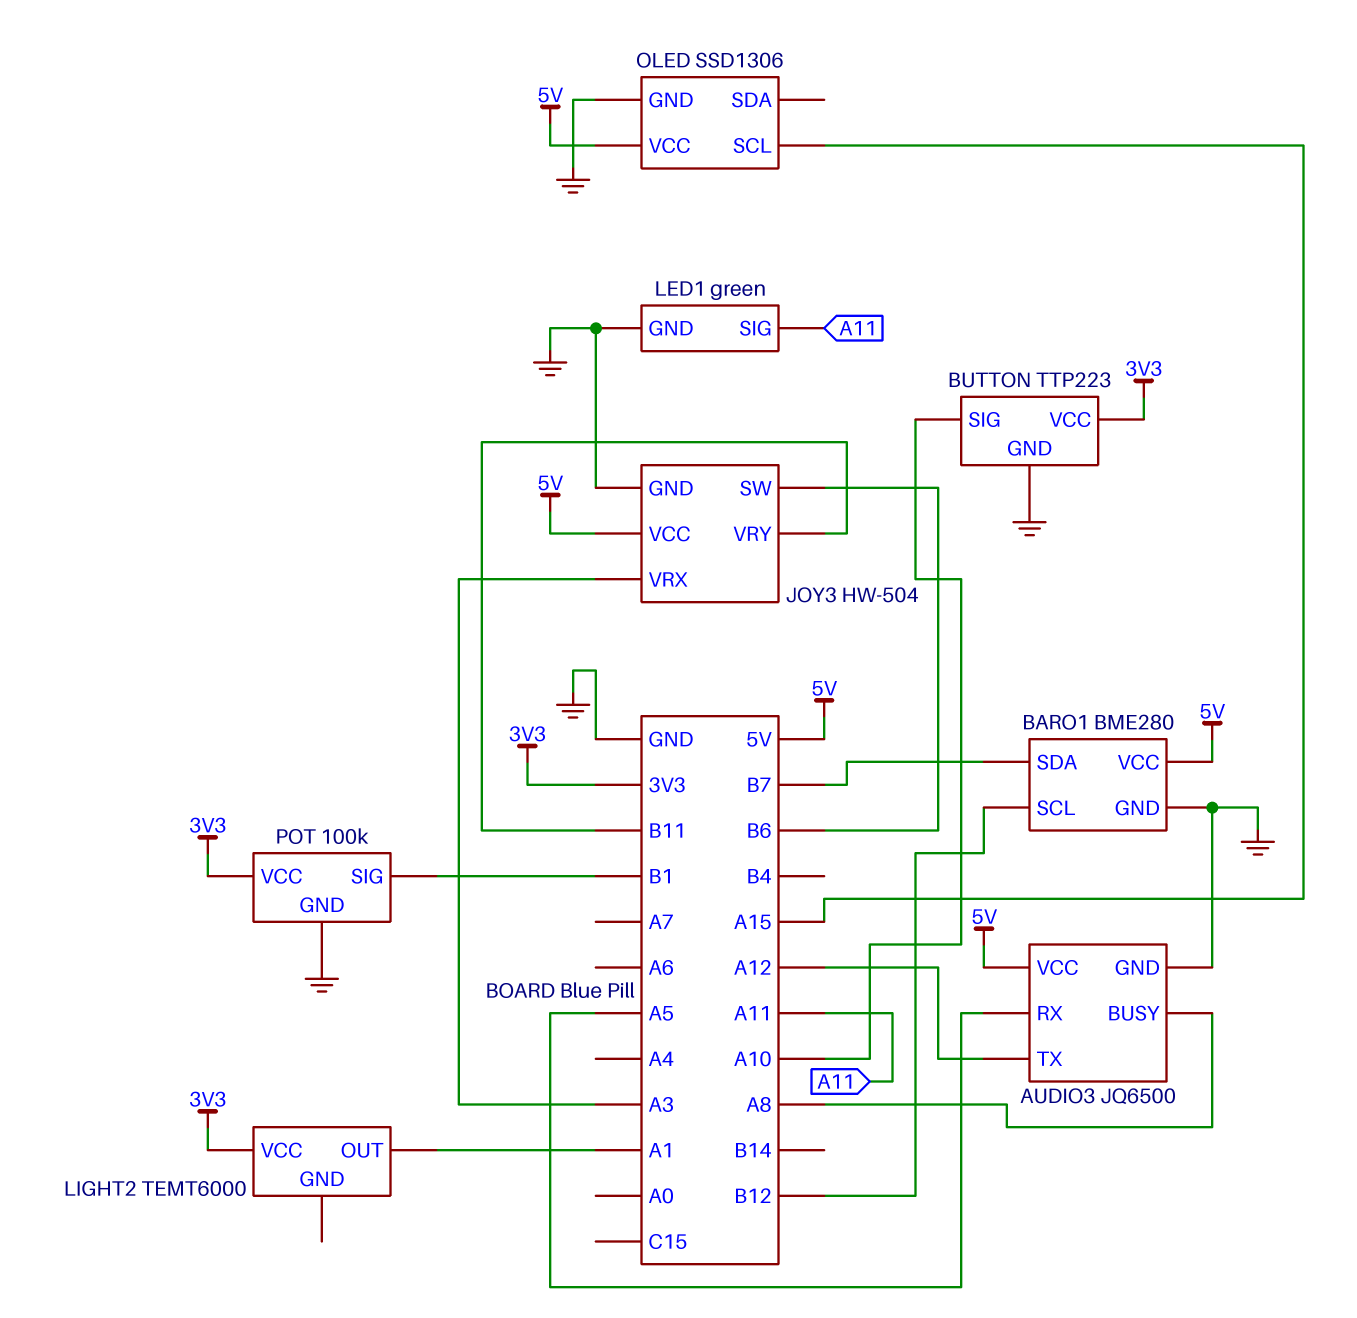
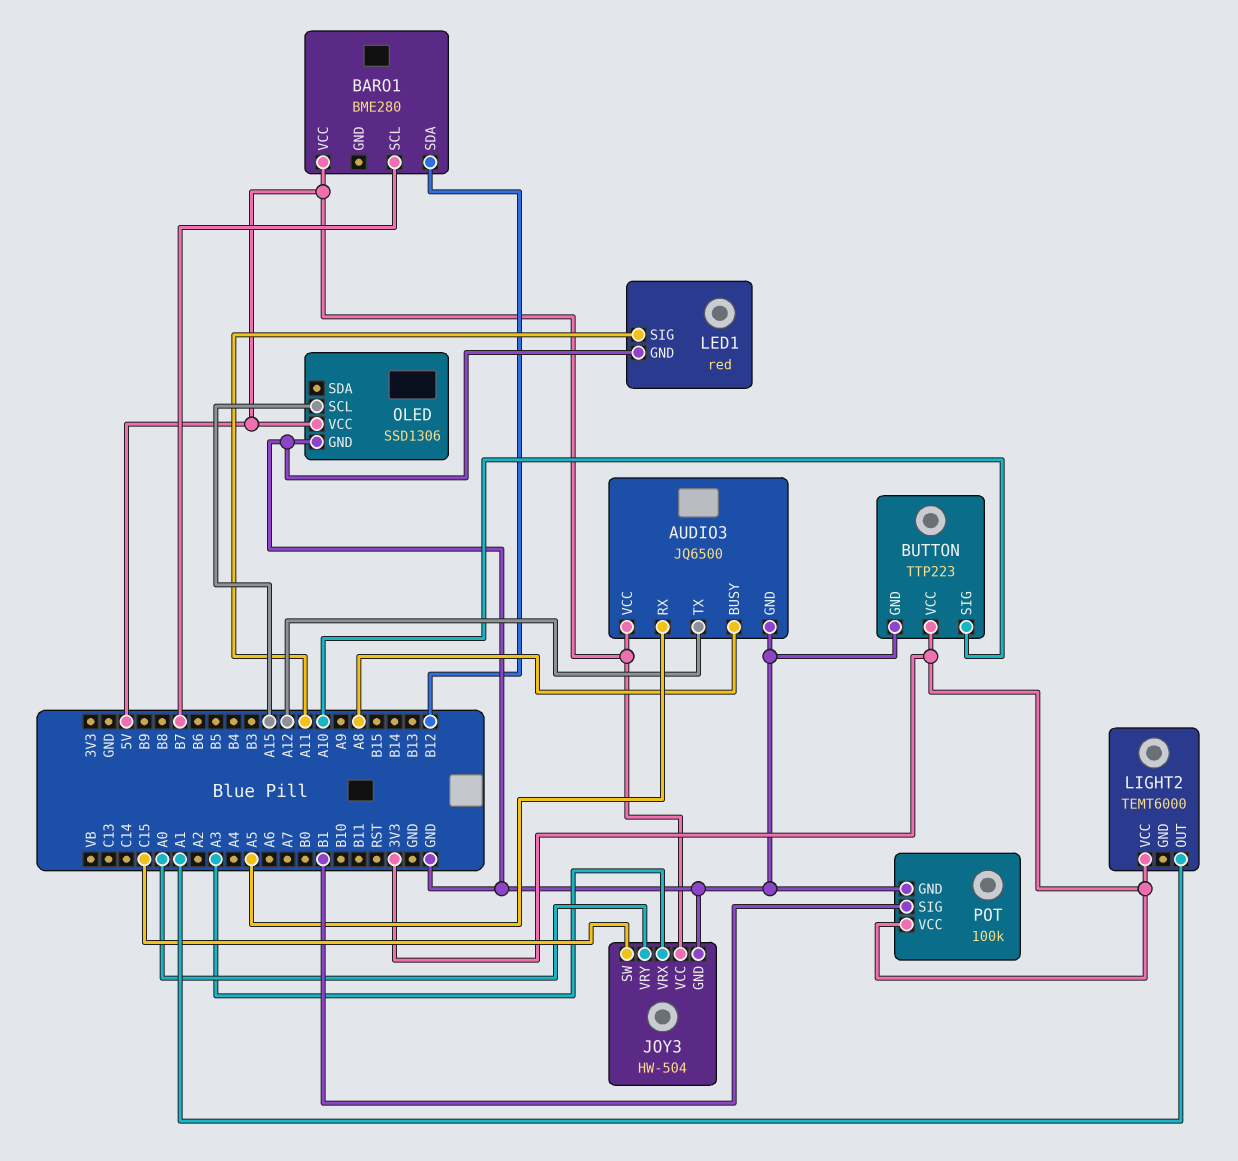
BARO1 pin GND: GND -> none
BARO1 pin SCL: B12 -> B7
BARO1 pin SDA: B7 -> B12
JOY3 pin SW: B6 -> C15
JOY3 pin VRY: B11 -> A0
LED1: green -> red

